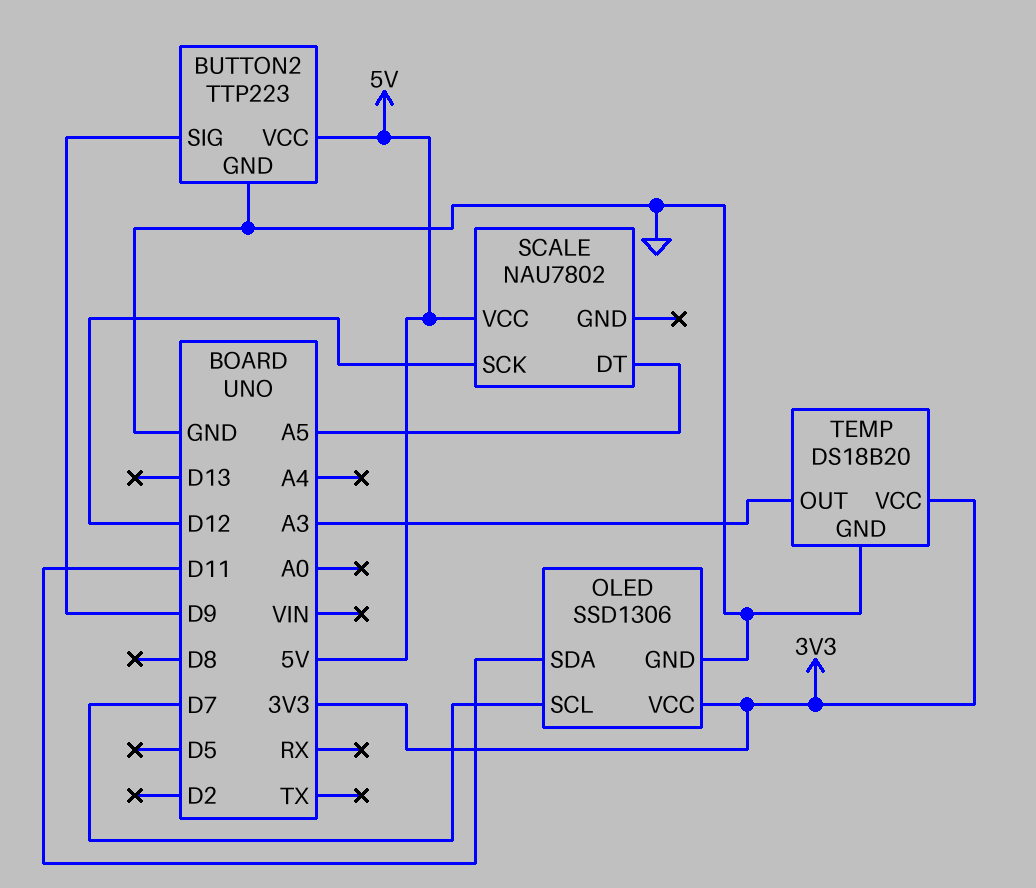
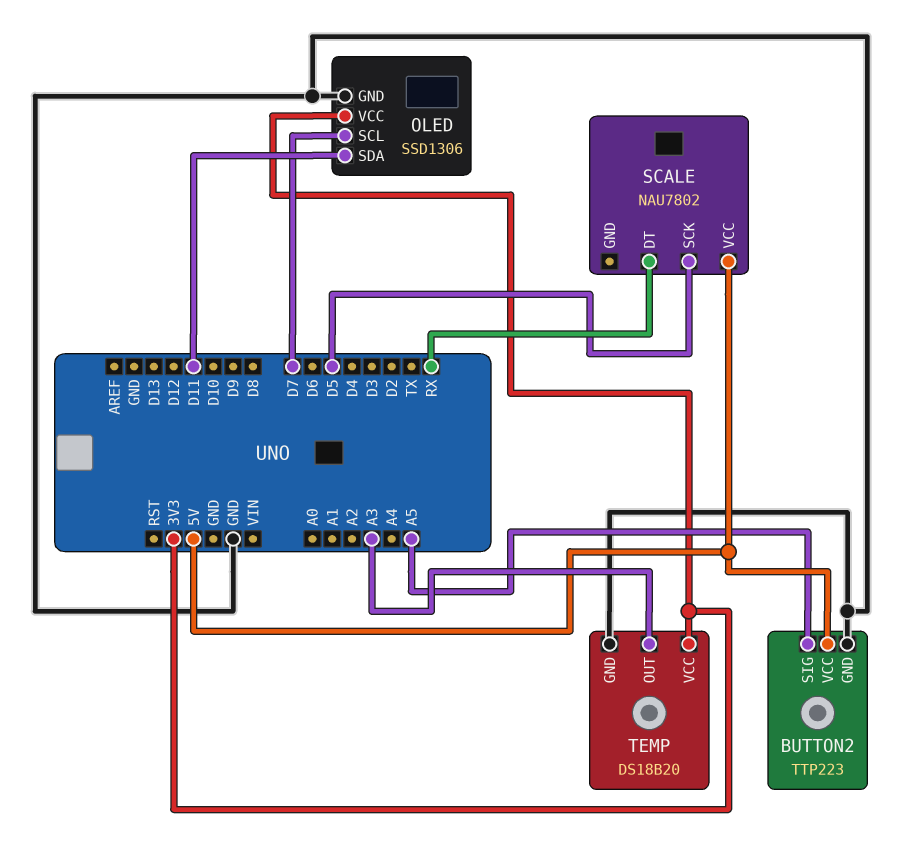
BUTTON2 pin SIG: D9 -> A5
SCALE pin DT: A5 -> RX
SCALE pin SCK: D12 -> D5

